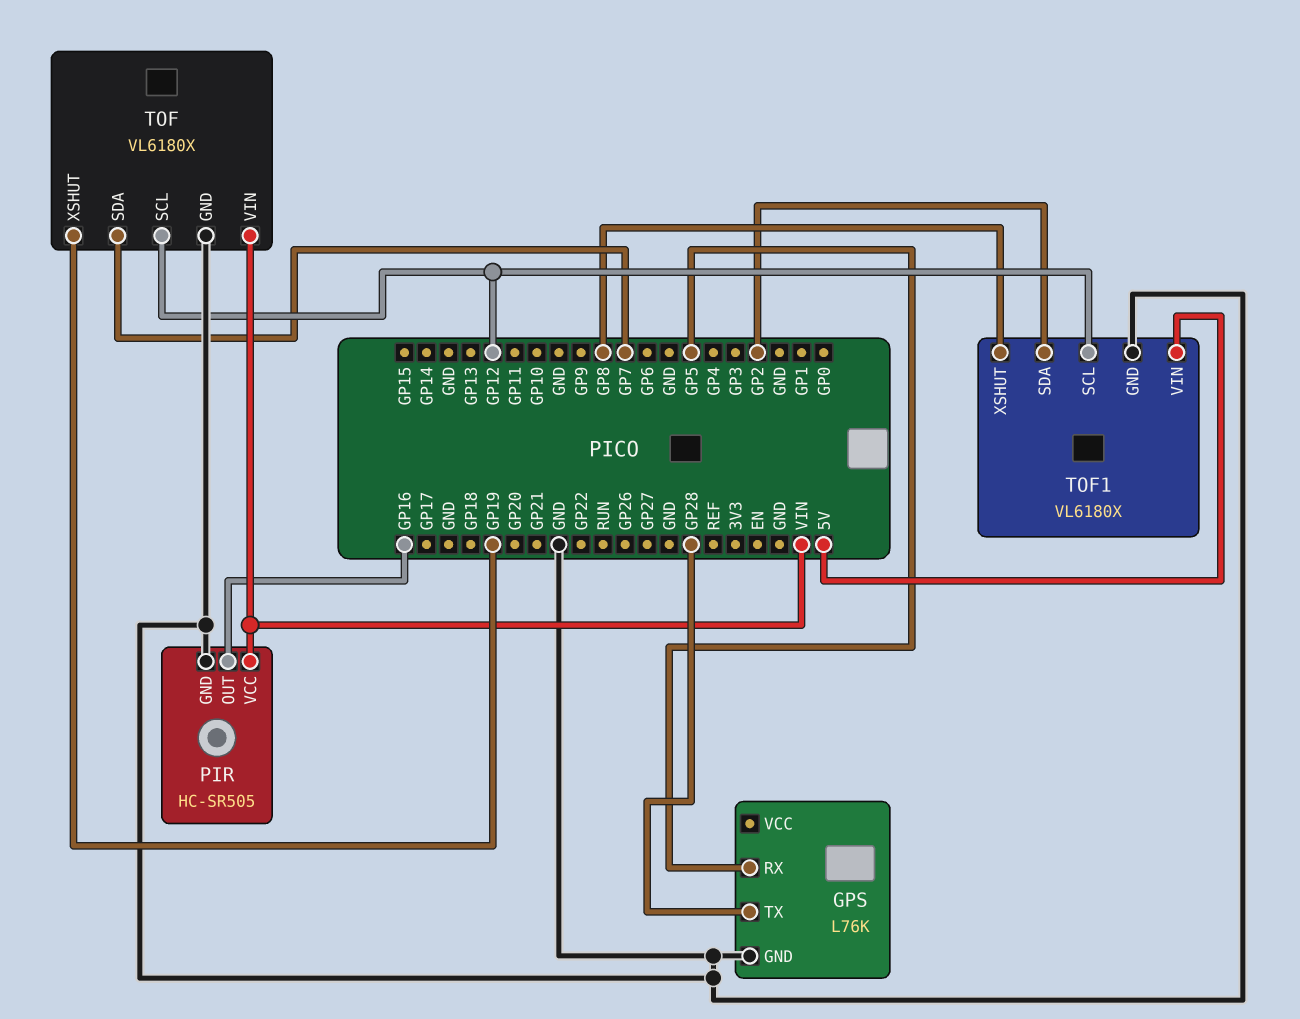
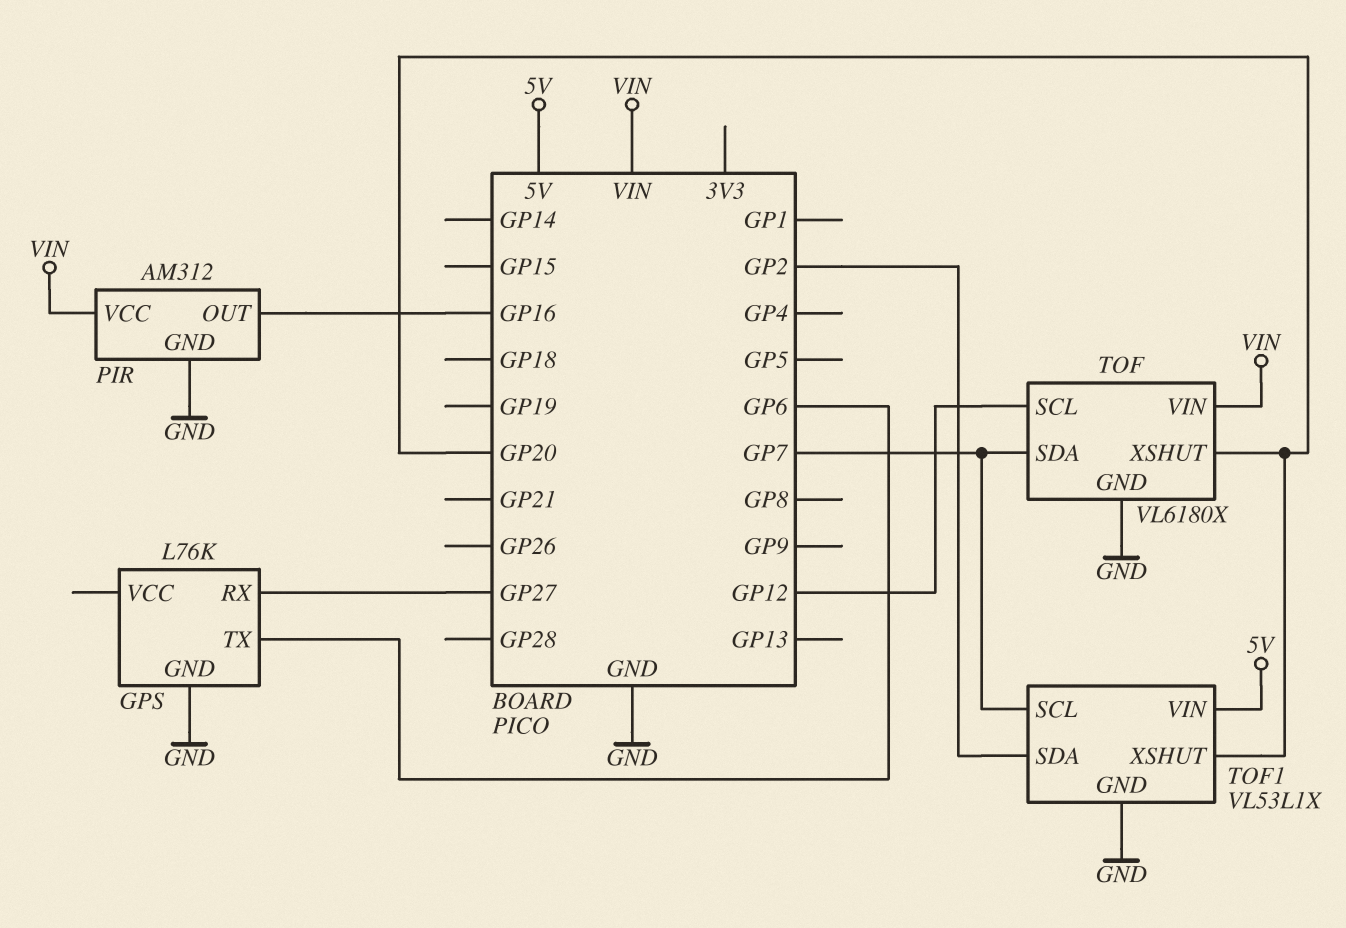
GPS pin RX: GP5 -> GP27
GPS pin TX: GP28 -> GP6
PIR: HC-SR505 -> AM312
TOF pin XSHUT: GP19 -> GP20
TOF1: VL6180X -> VL53L1X
TOF1 pin SCL: GP12 -> GP7
TOF1 pin XSHUT: GP8 -> GP20

